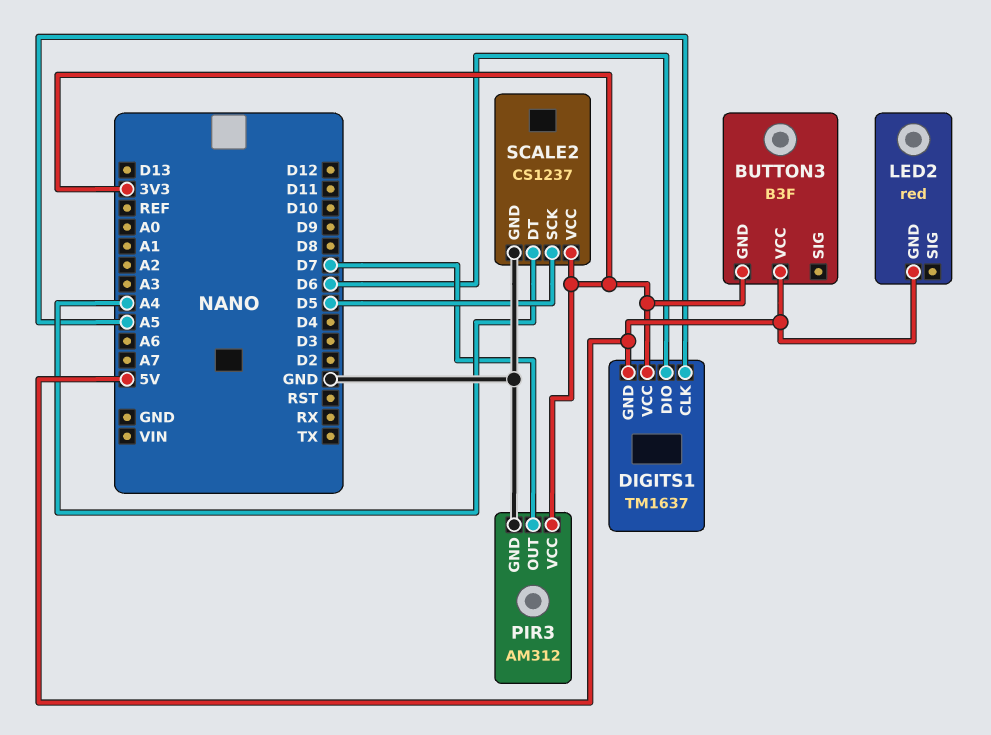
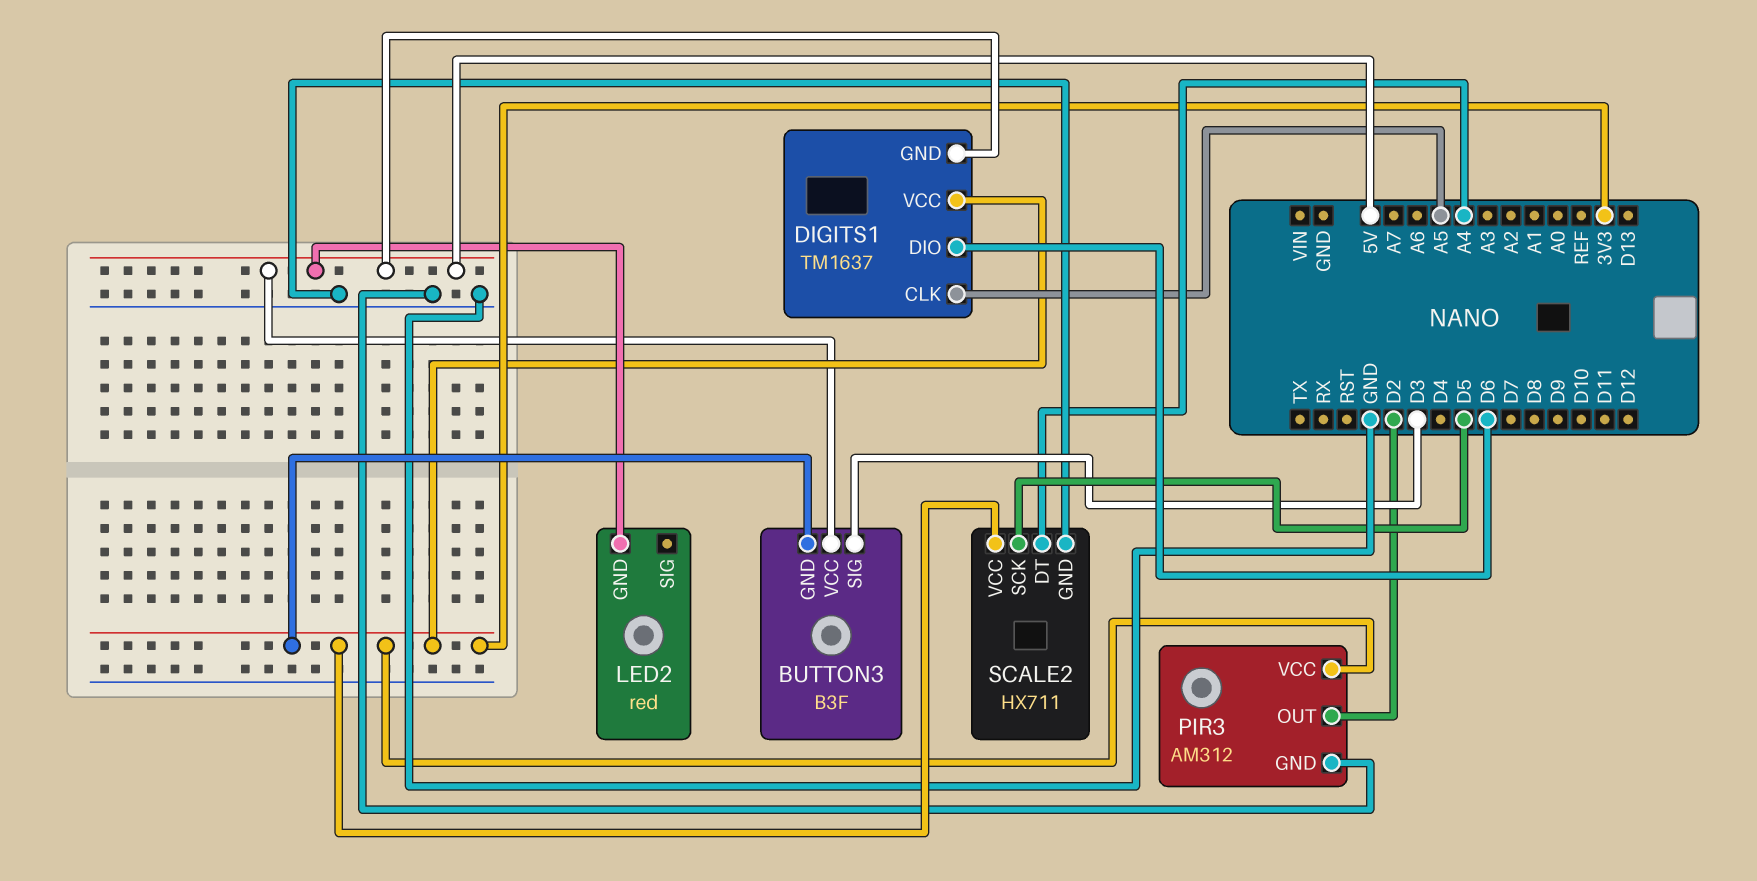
BUTTON3 pin SIG: none -> D3
PIR3 pin OUT: D7 -> D2
SCALE2: CS1237 -> HX711

